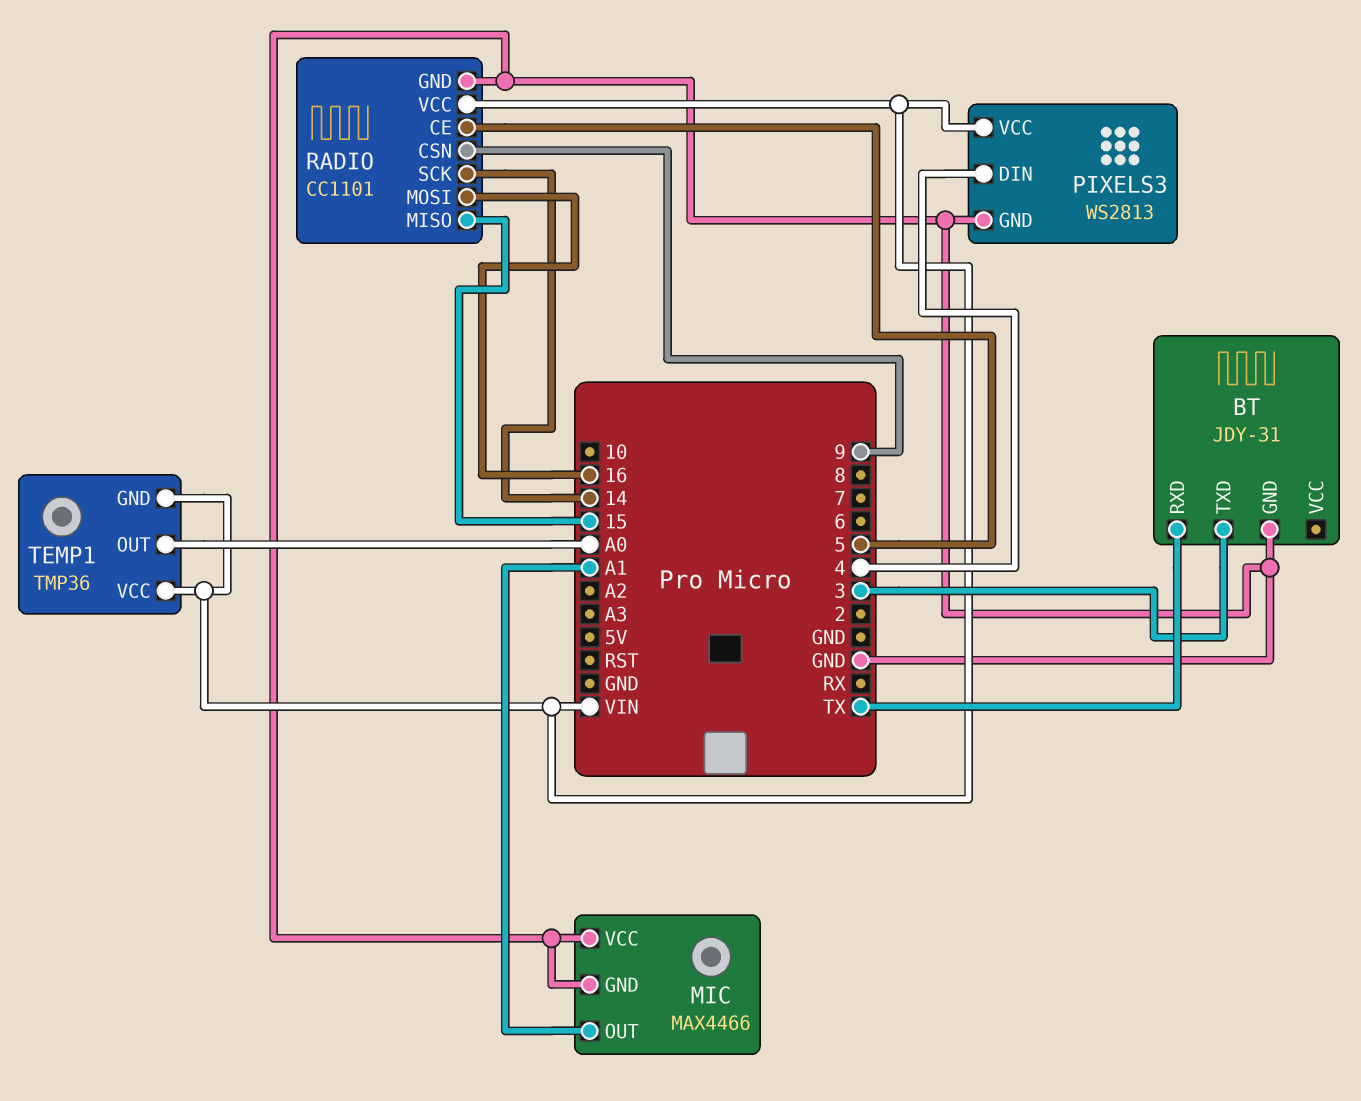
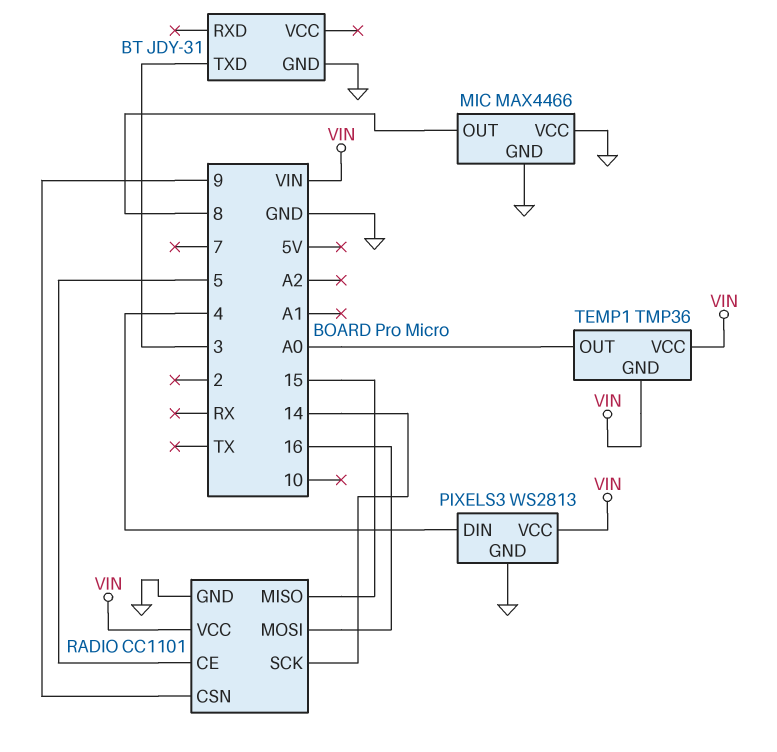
BT pin RXD: TX -> none
MIC pin OUT: A1 -> 8

